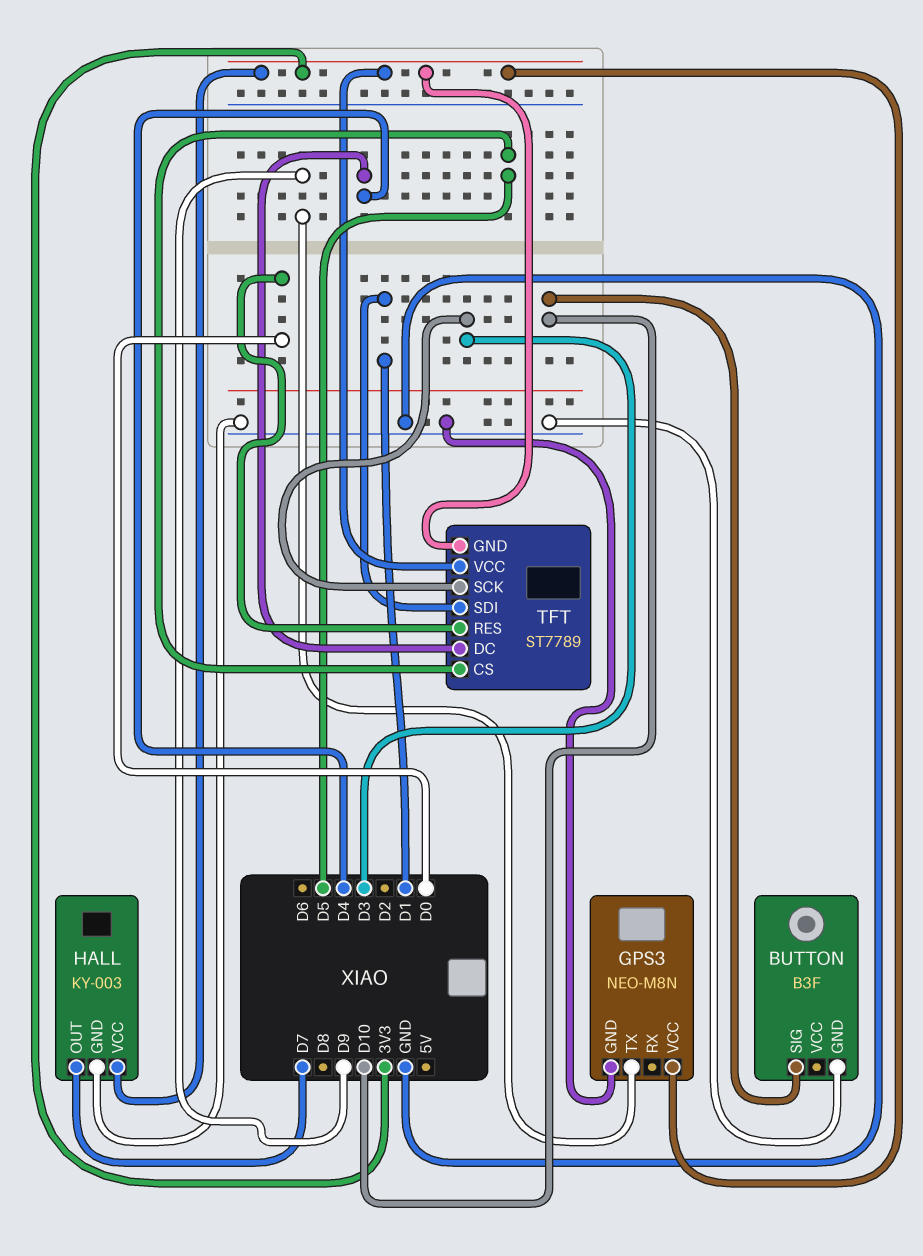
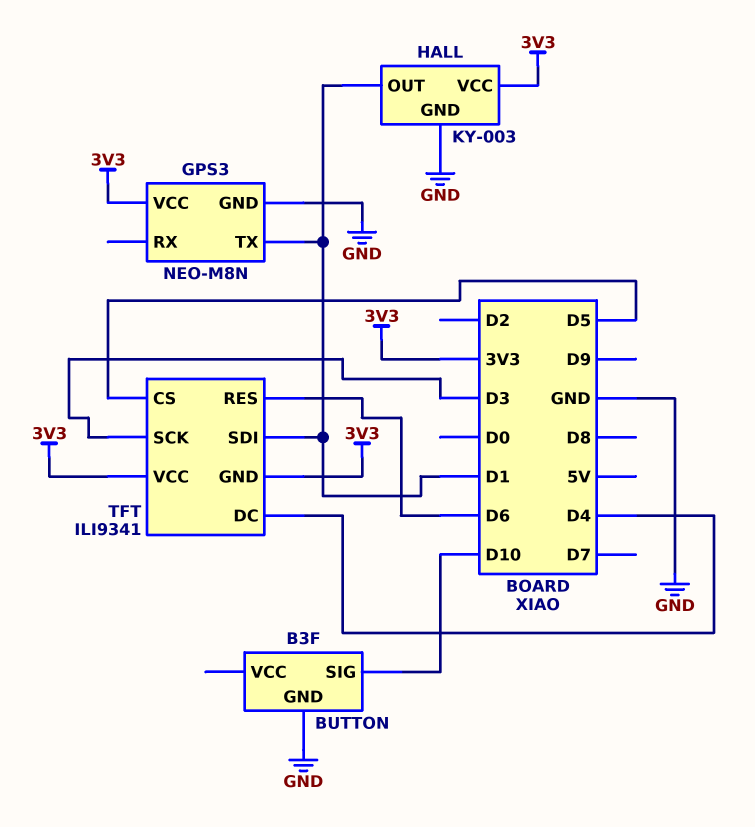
GPS3 pin TX: D9 -> D1
HALL pin OUT: D7 -> D1
TFT: ST7789 -> ILI9341
TFT pin RES: D0 -> D6

